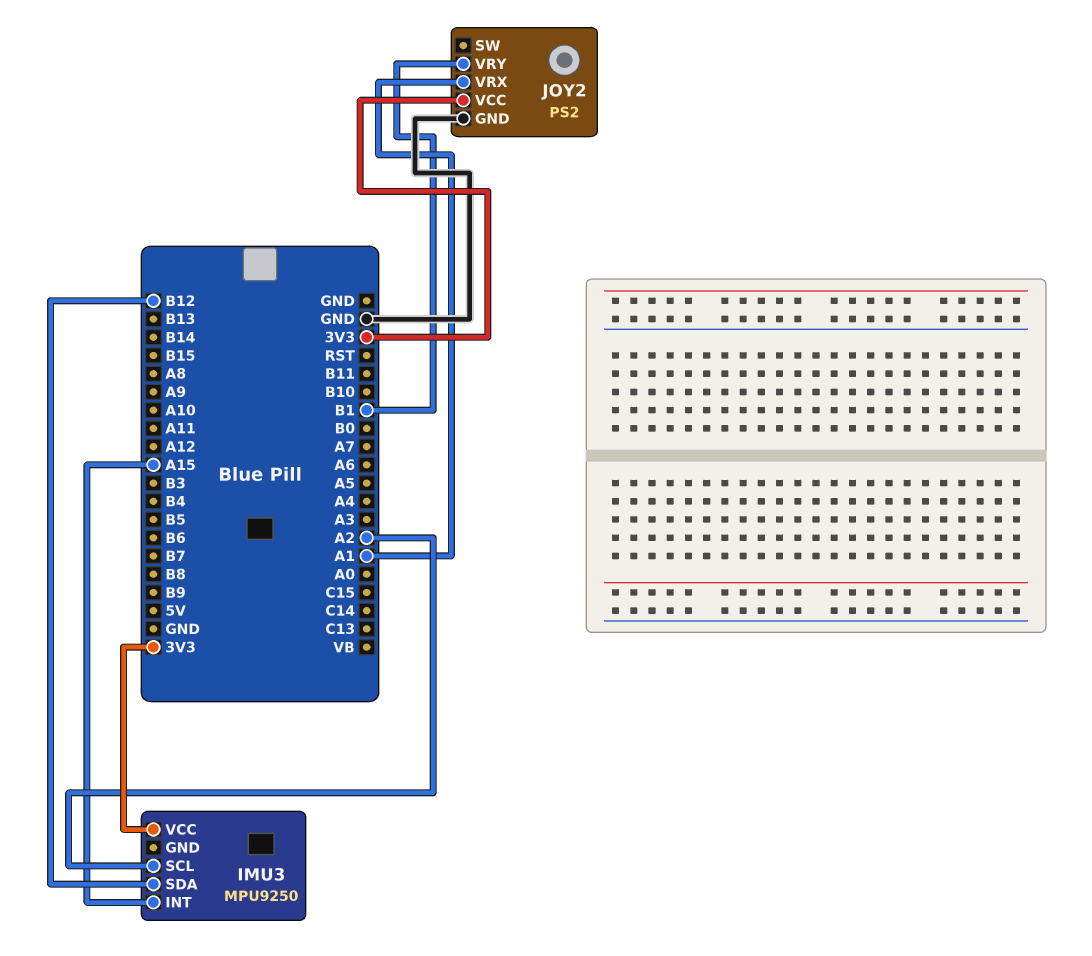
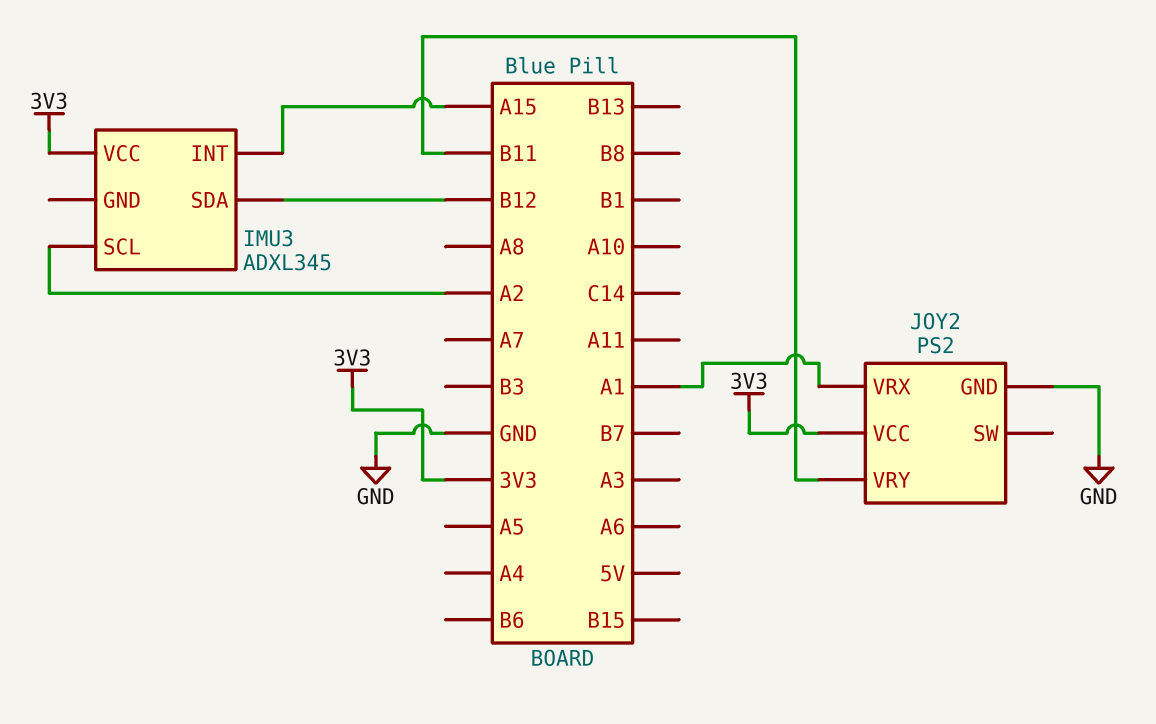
IMU3: MPU9250 -> ADXL345
JOY2 pin VRY: B1 -> B11

